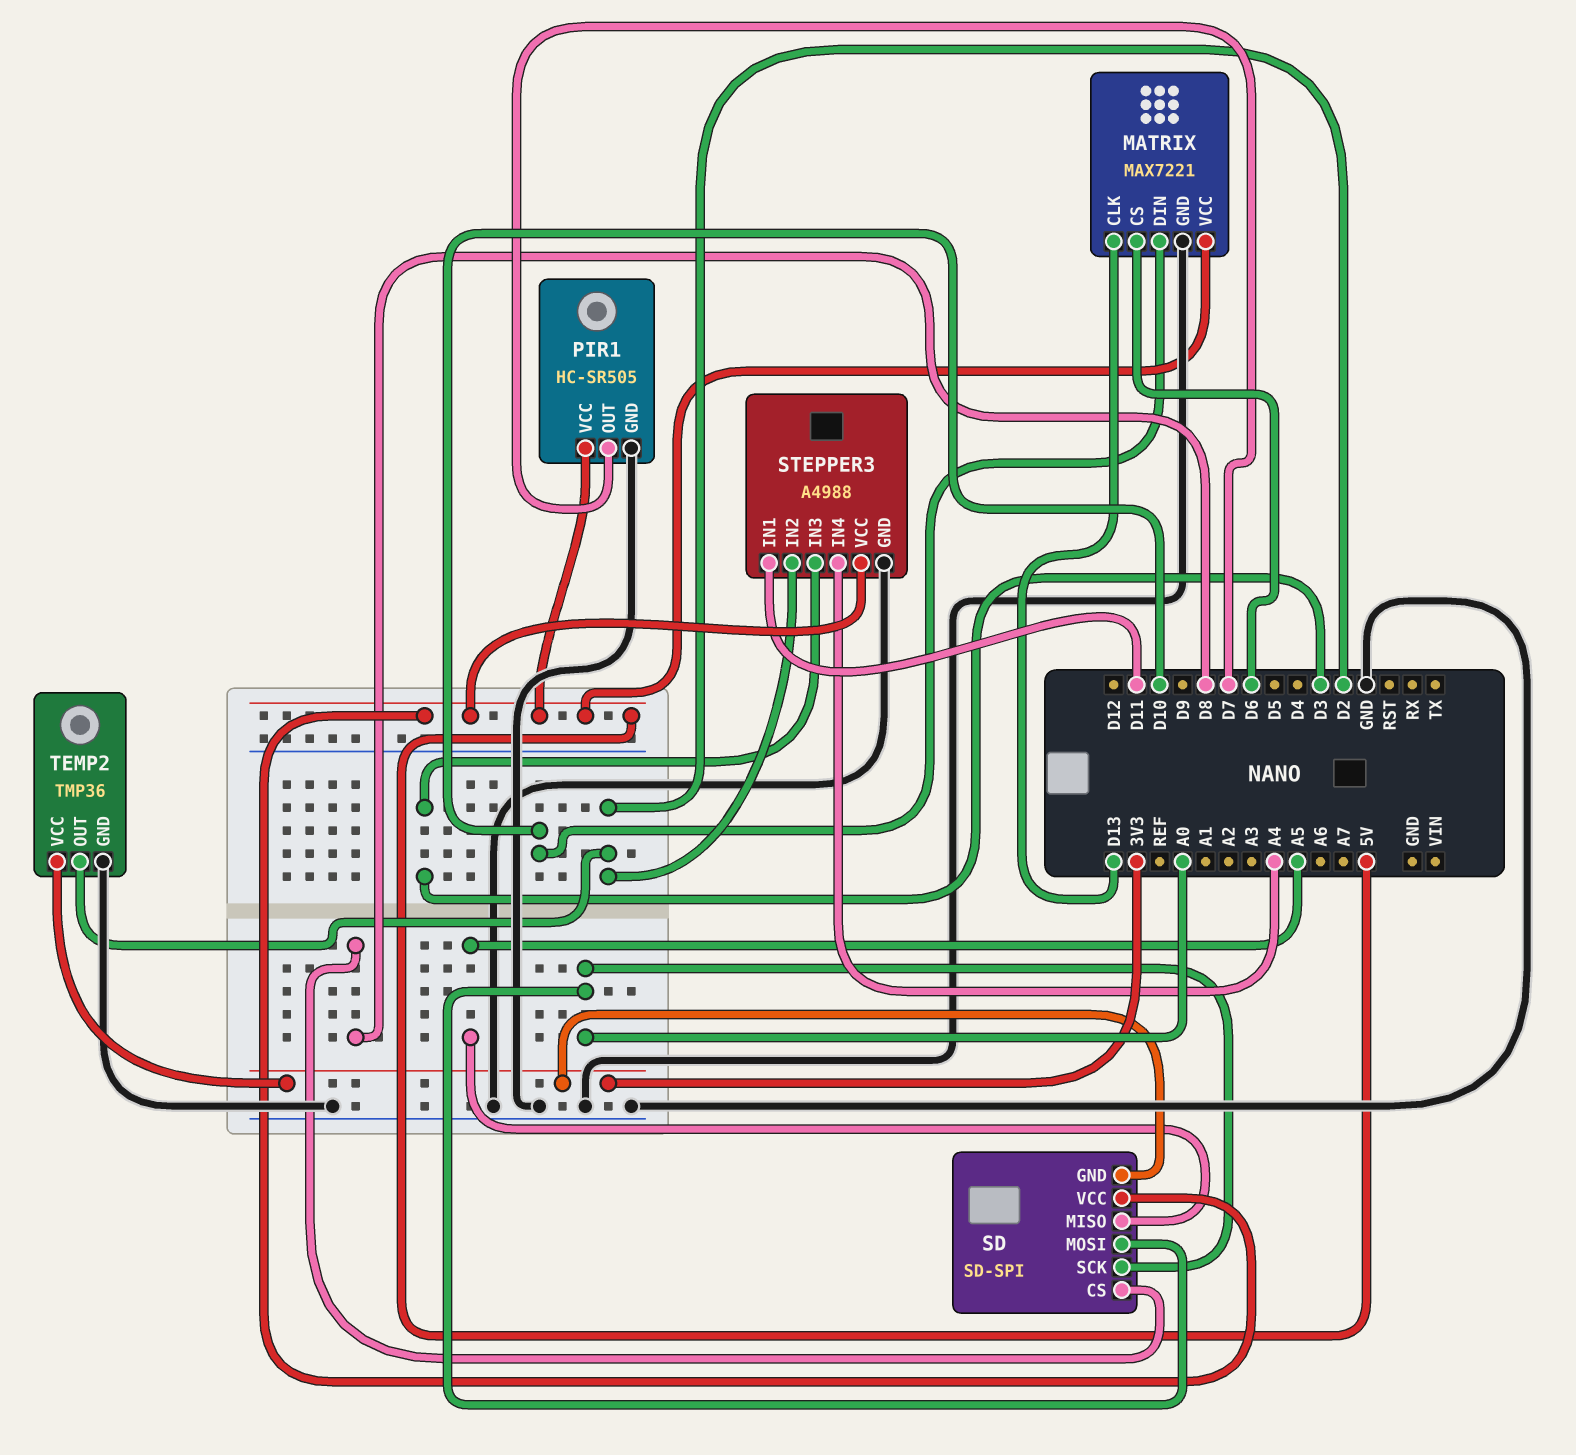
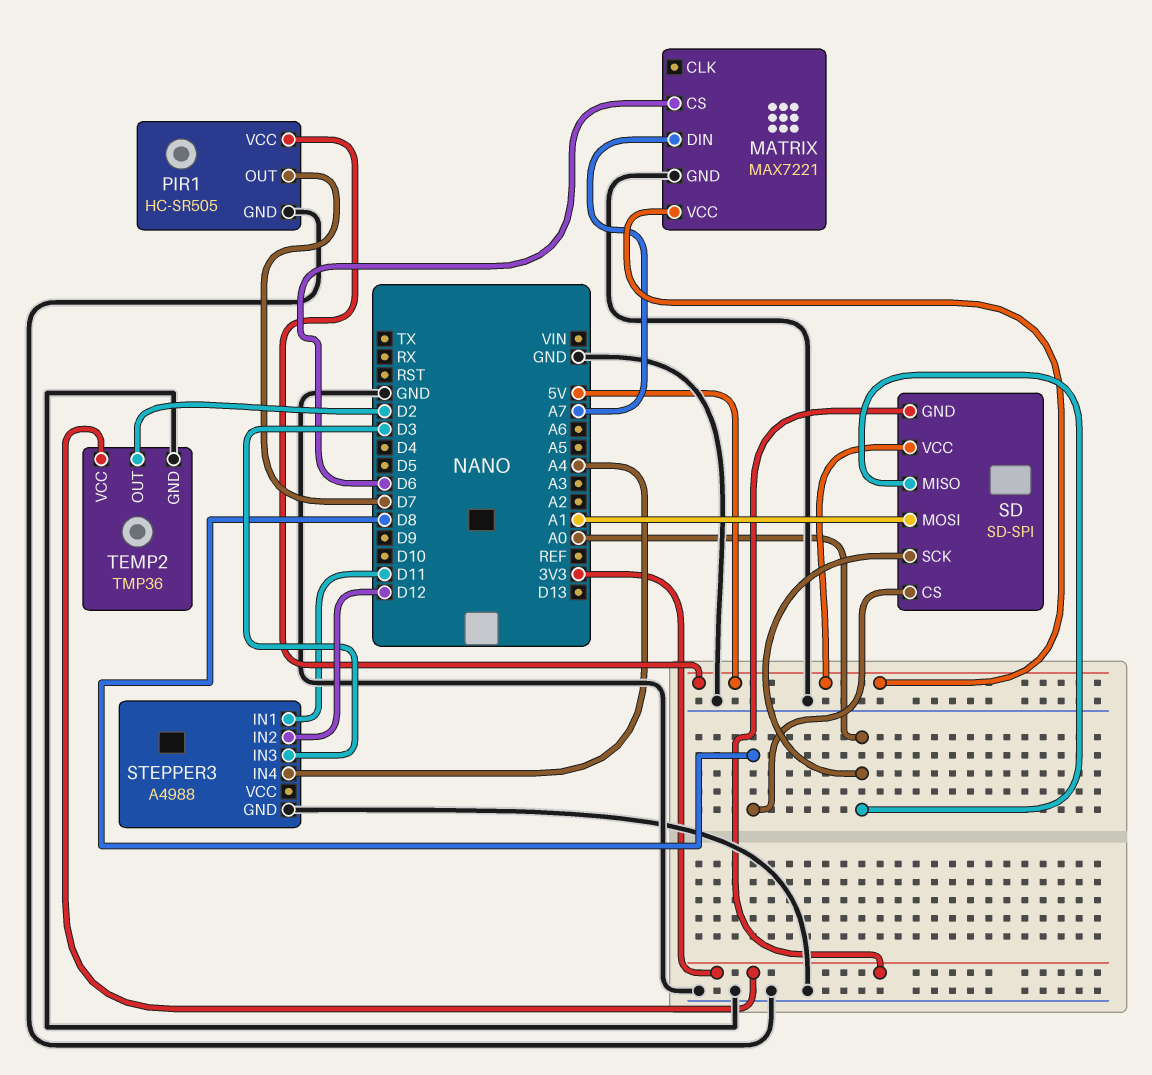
MATRIX pin CLK: D13 -> none
MATRIX pin DIN: D10 -> A7
SD pin MISO: A5 -> A0
SD pin MOSI: A0 -> A1
STEPPER3 pin IN2: D2 -> D12
STEPPER3 pin VCC: 5V -> none

